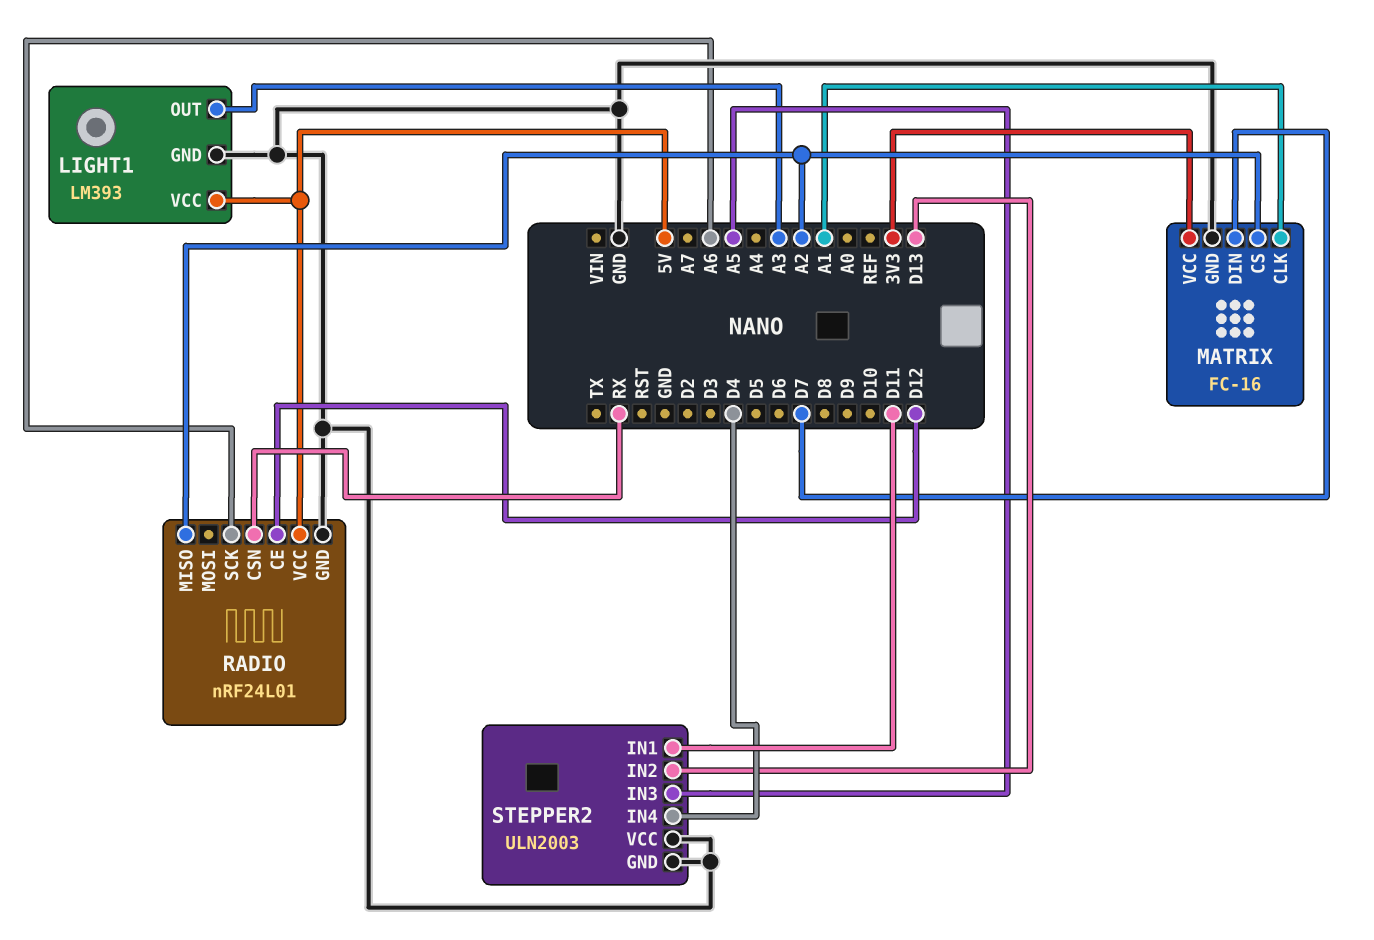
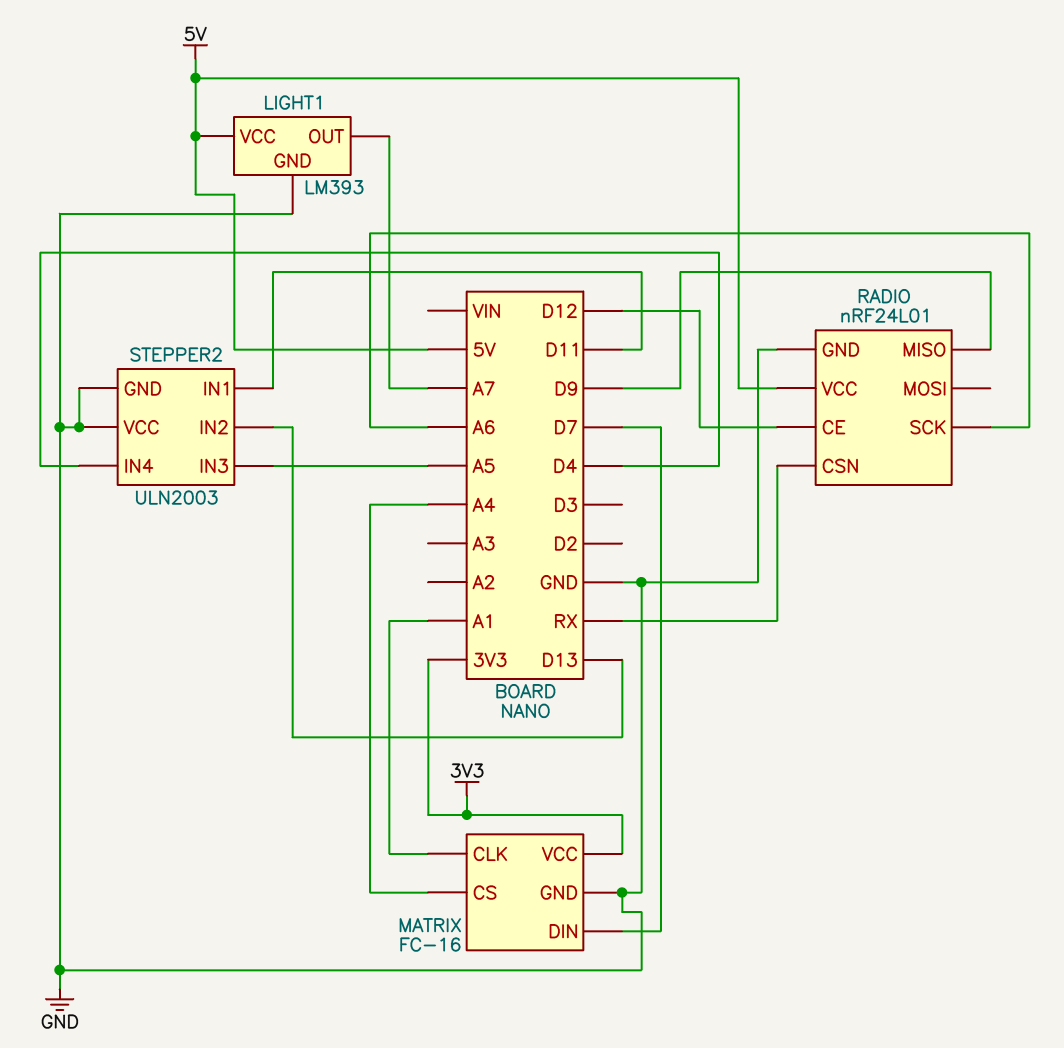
LIGHT1 pin OUT: A3 -> A7
MATRIX pin CS: A2 -> A4
RADIO pin MISO: A2 -> D9

